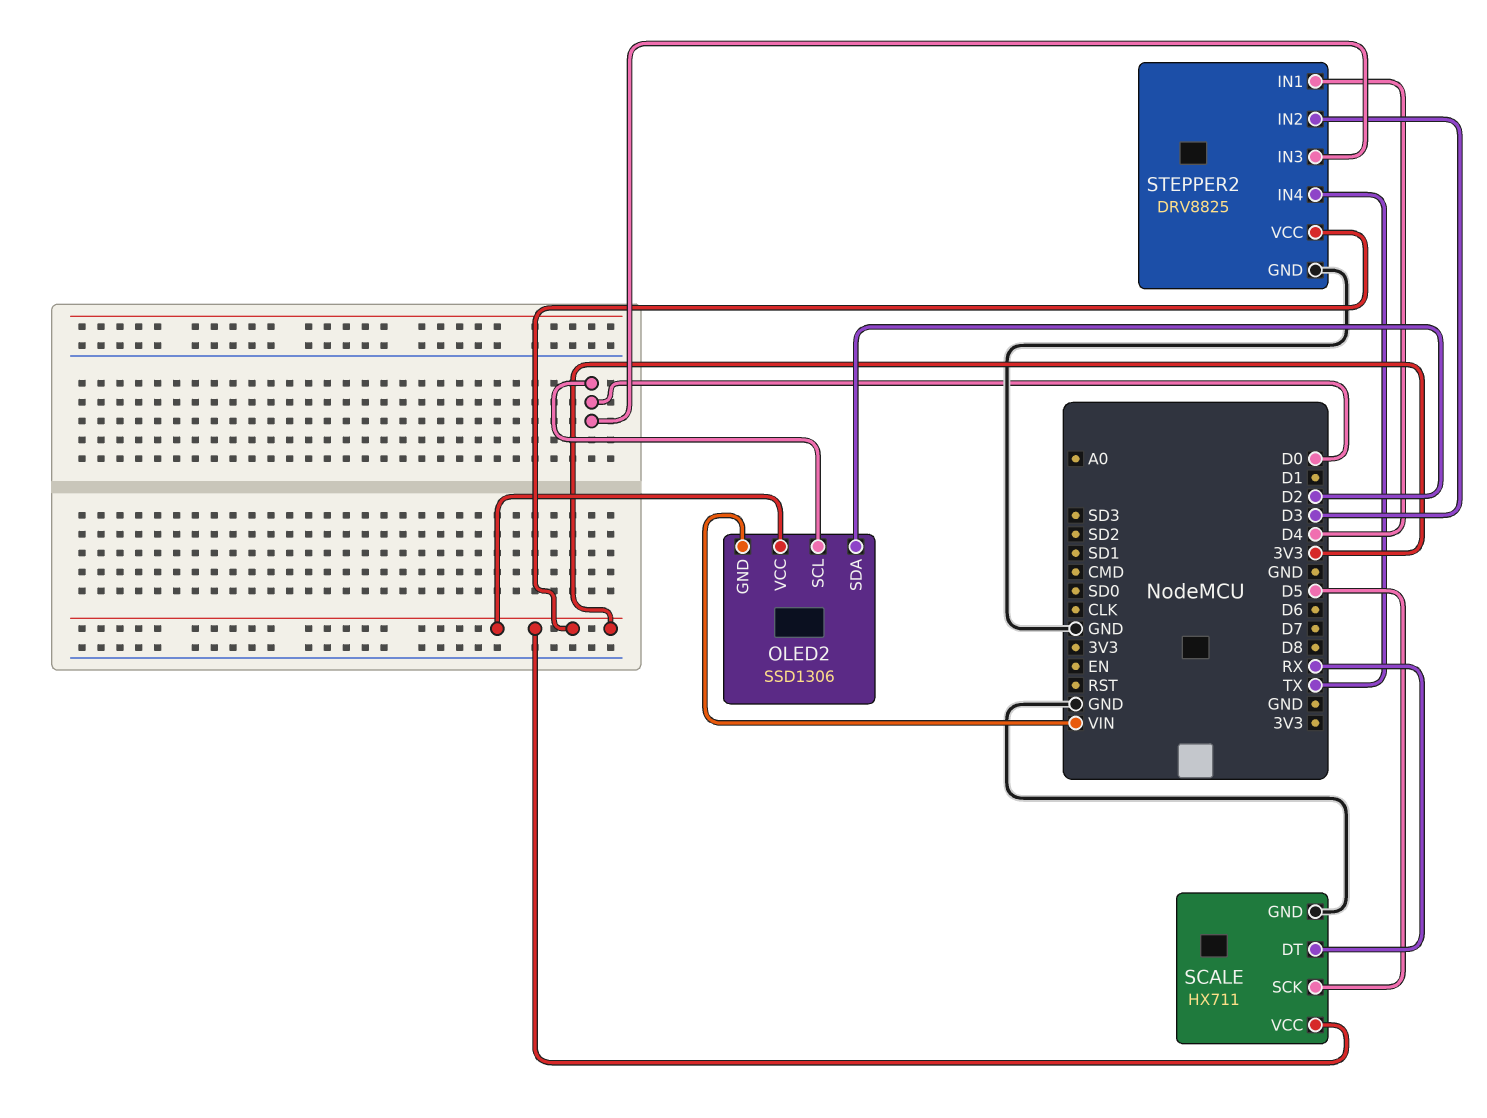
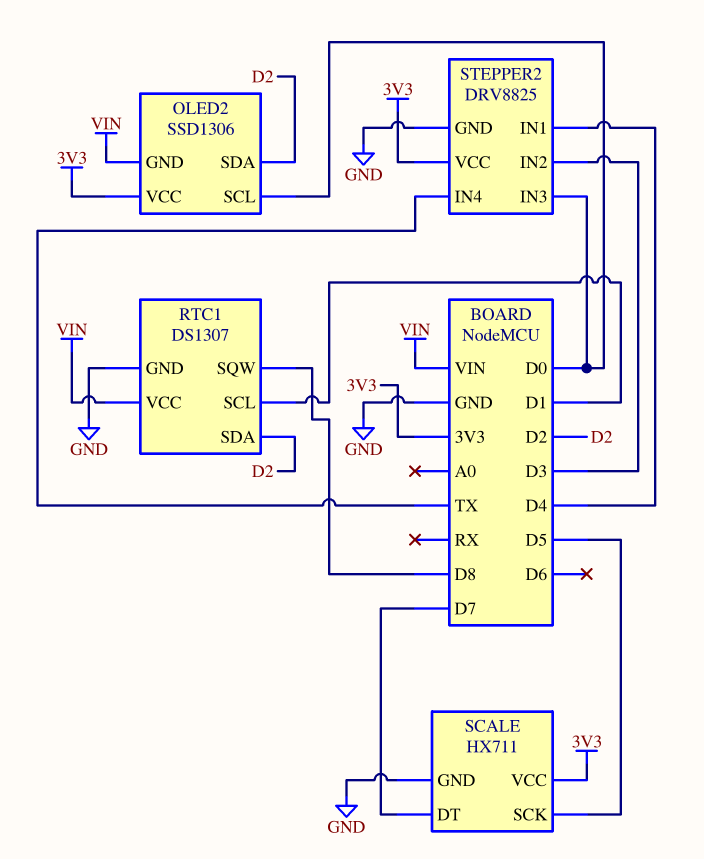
RTC1: none -> DS1307
RTC1 pin GND: none -> GND
RTC1 pin SCL: none -> D1
RTC1 pin SDA: none -> D2
RTC1 pin SQW: none -> D8
RTC1 pin VCC: none -> VIN
SCALE pin DT: RX -> D7

